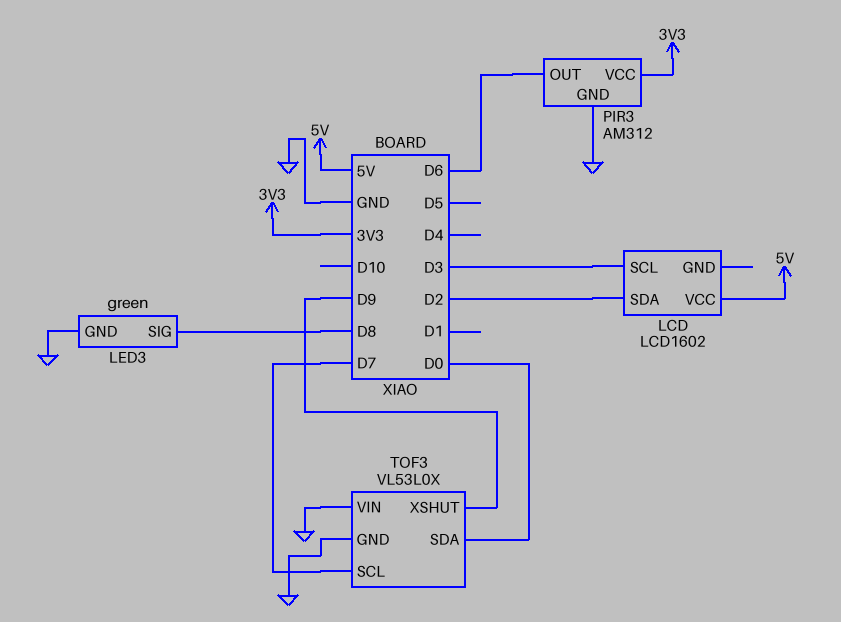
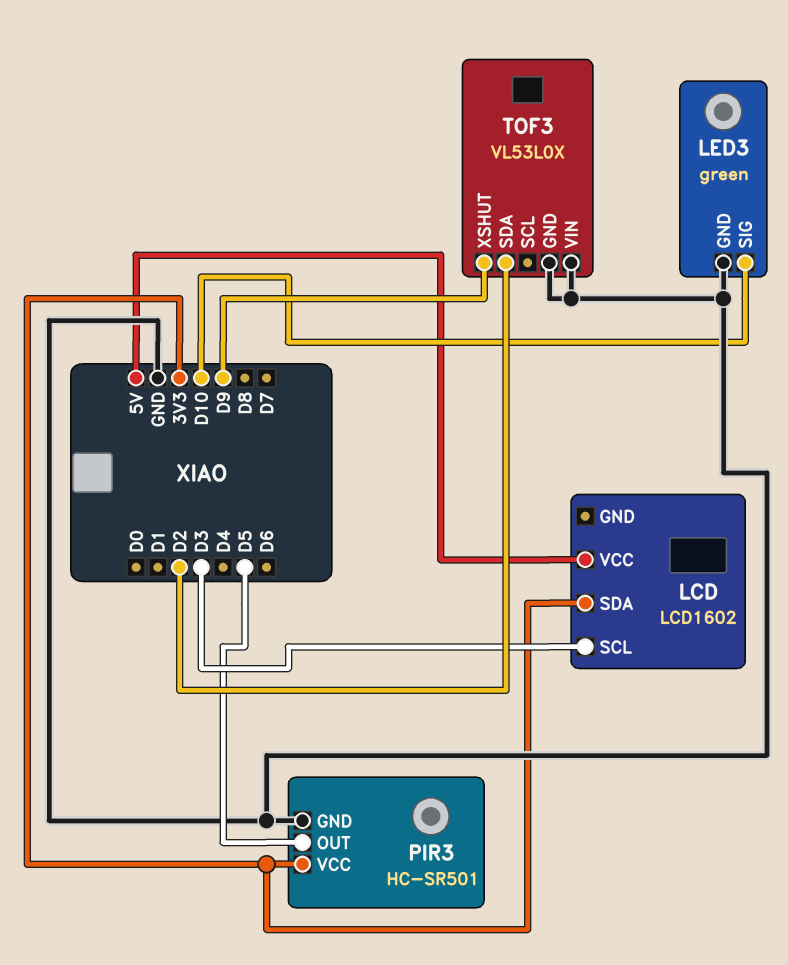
LCD pin SDA: D2 -> 3V3
LED3 pin SIG: D8 -> D10
PIR3: AM312 -> HC-SR501
PIR3 pin OUT: D6 -> D5
TOF3 pin SCL: D7 -> none
TOF3 pin SDA: D0 -> D2

